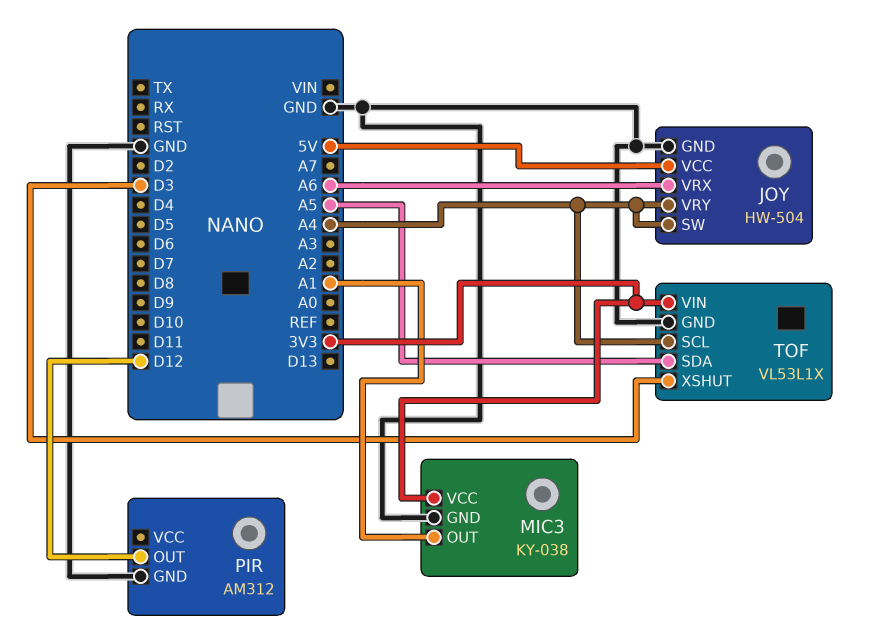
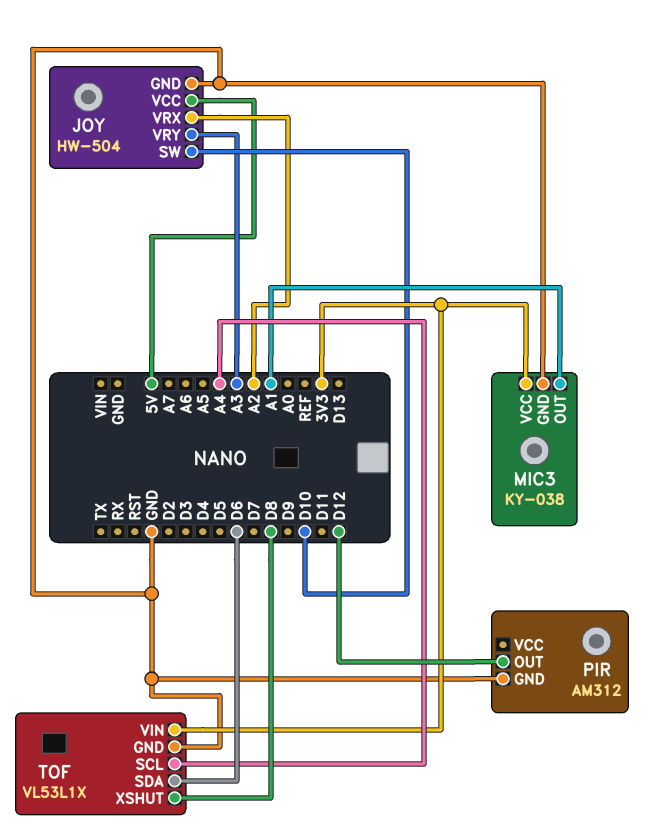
JOY pin SW: A4 -> D10
JOY pin VRX: A6 -> A2
JOY pin VRY: A4 -> A3
TOF pin SDA: A5 -> D6
TOF pin XSHUT: D3 -> D8

